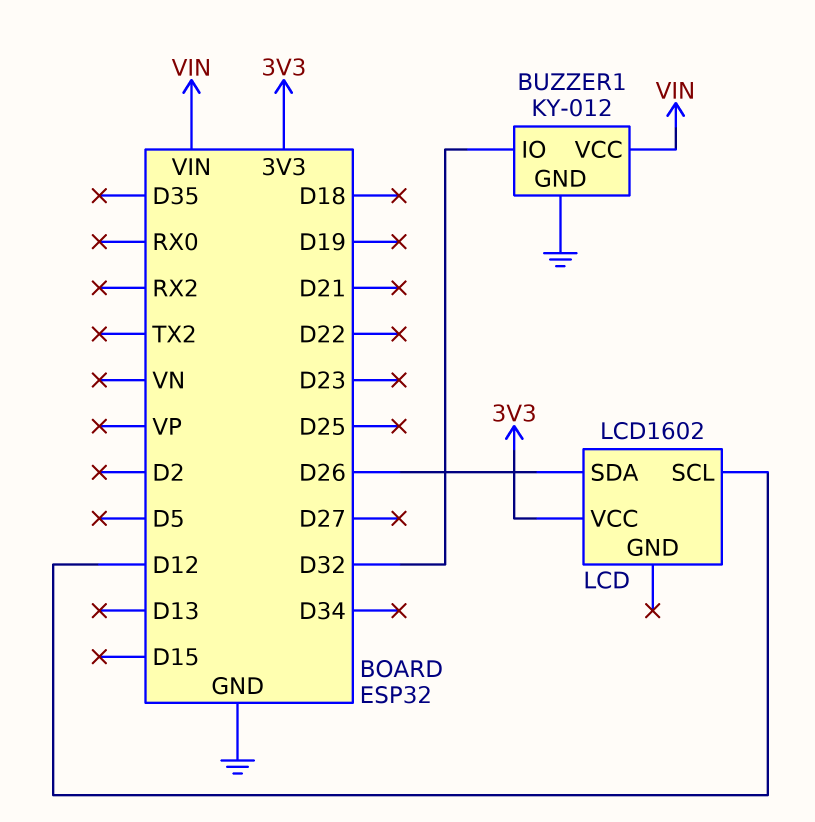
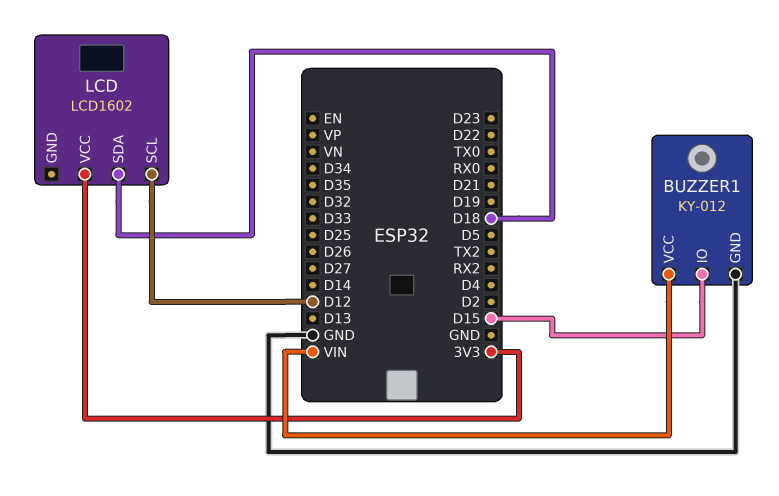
BUZZER1 pin IO: D32 -> D15
LCD pin SDA: D26 -> D18

